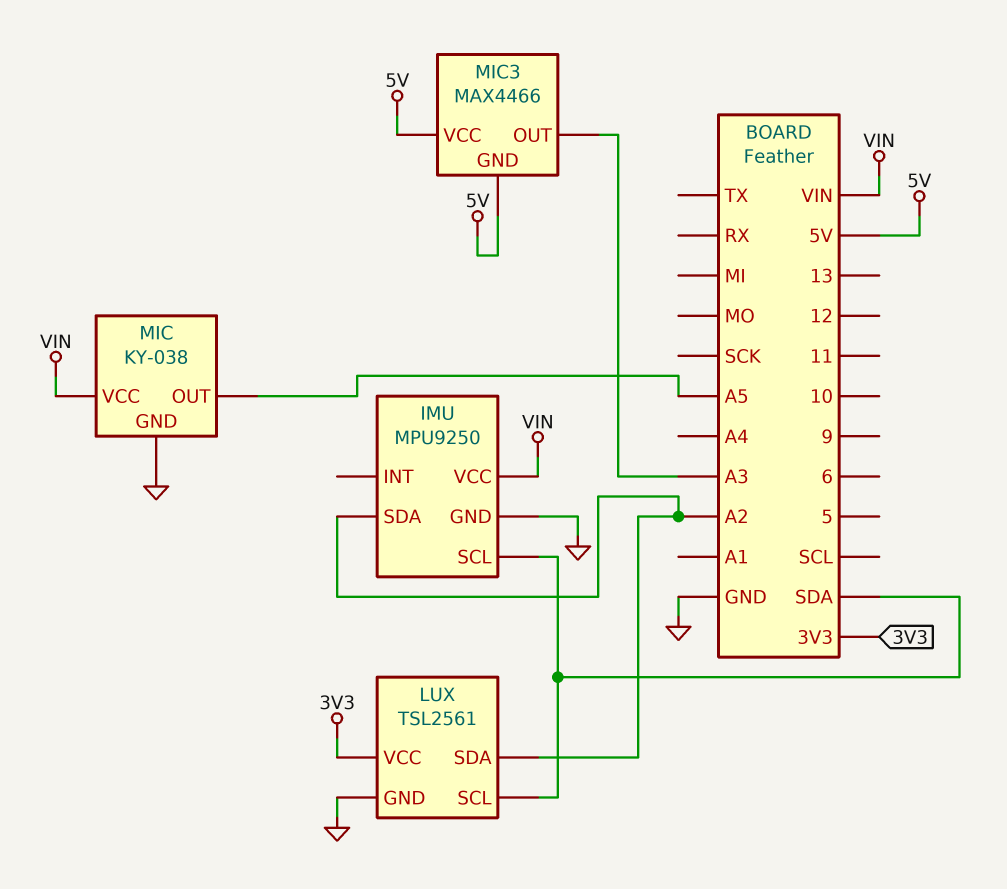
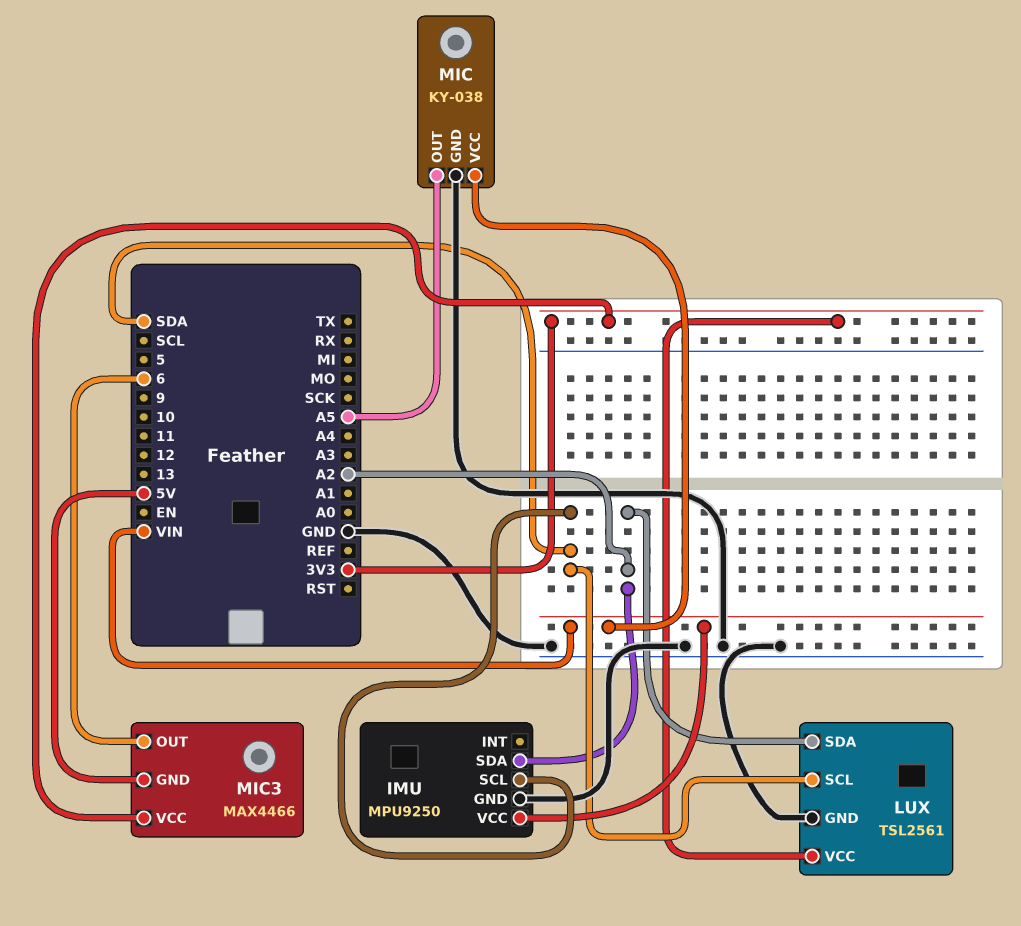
MIC3 pin OUT: A3 -> 6
MIC3 pin VCC: 5V -> 3V3

